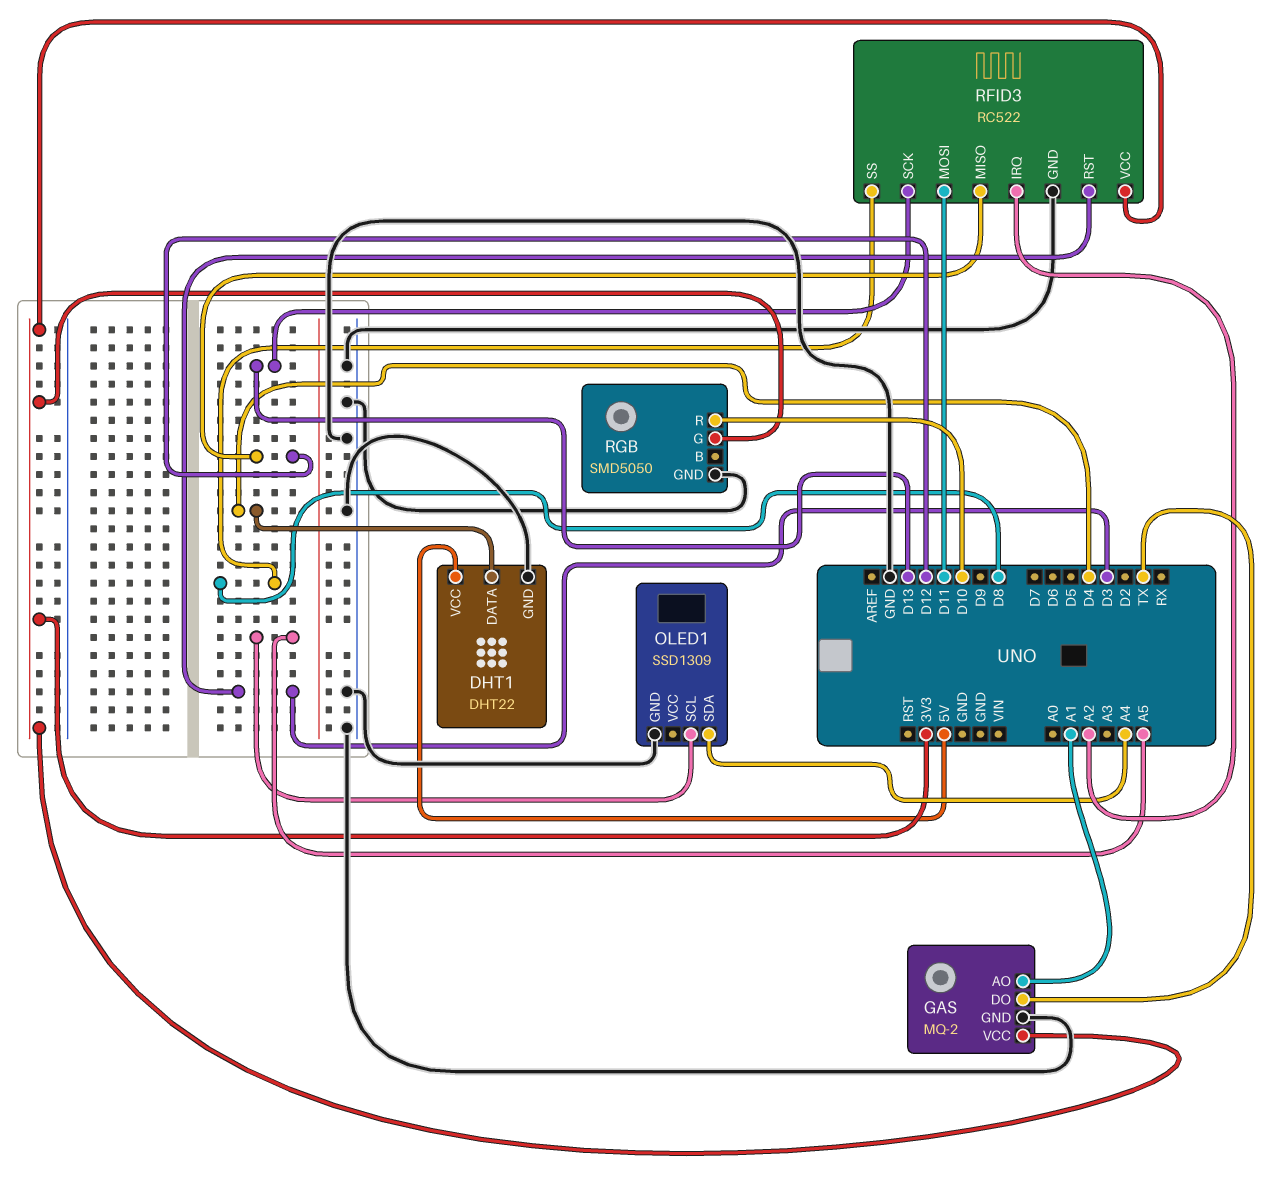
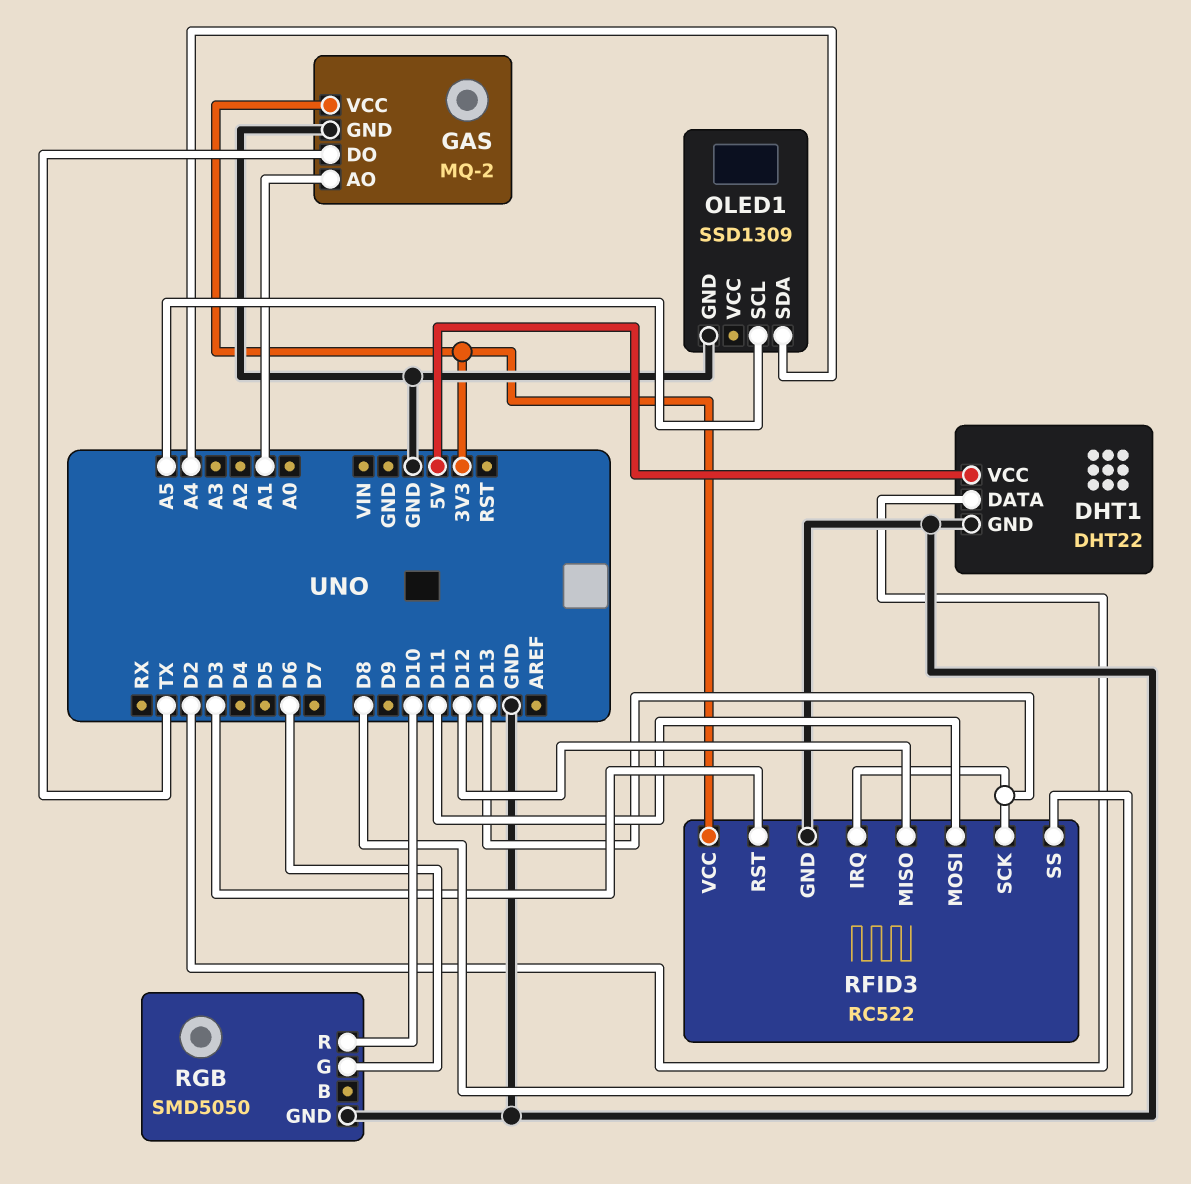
DHT1 pin DATA: D4 -> D2
RFID3 pin IRQ: A2 -> D13
RGB pin G: 3V3 -> D6

